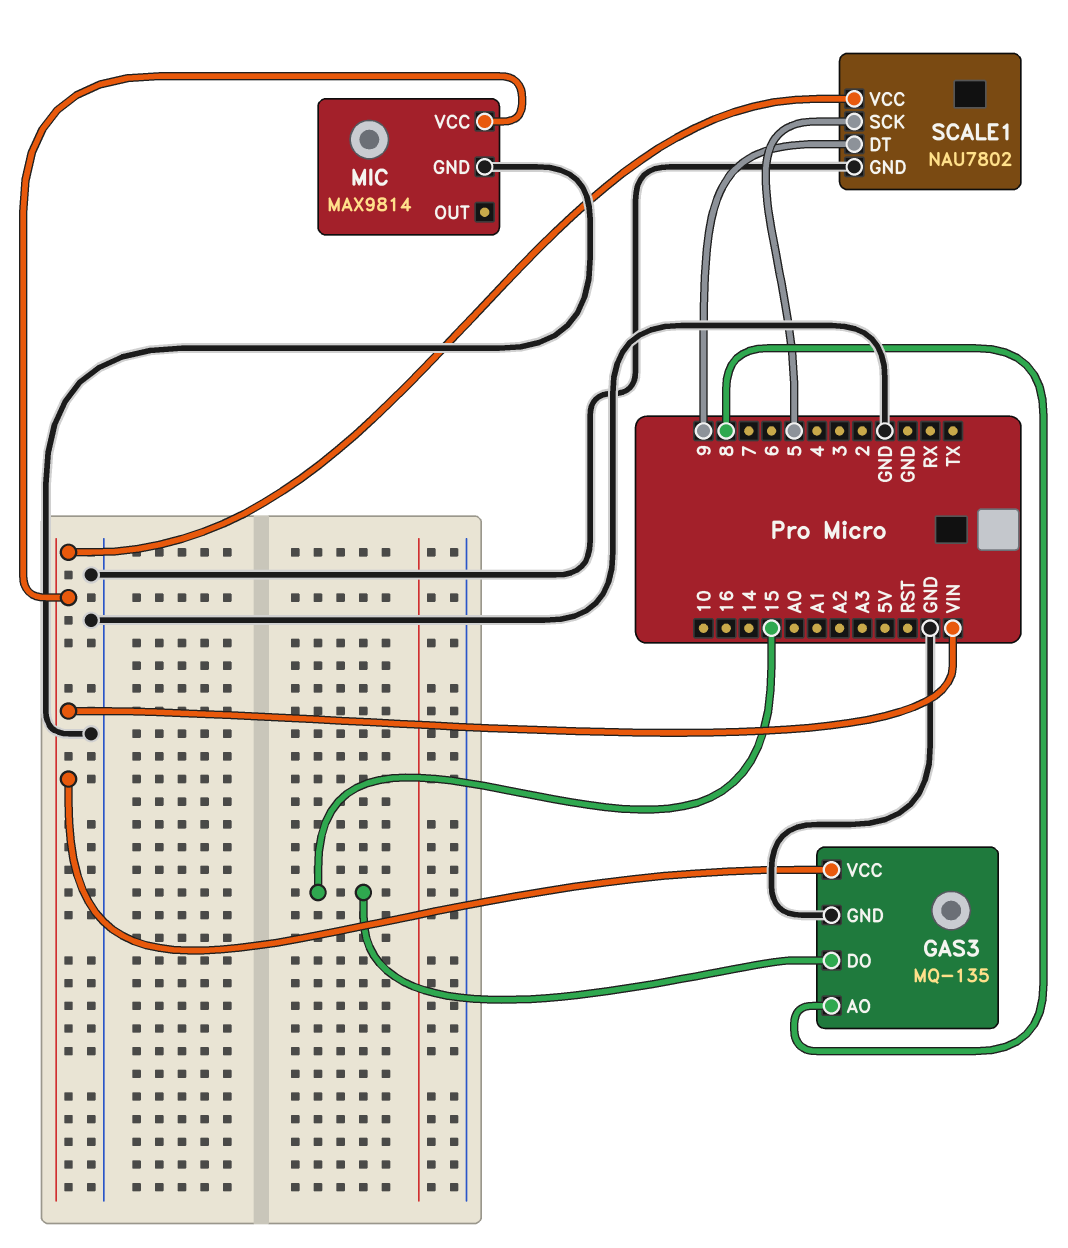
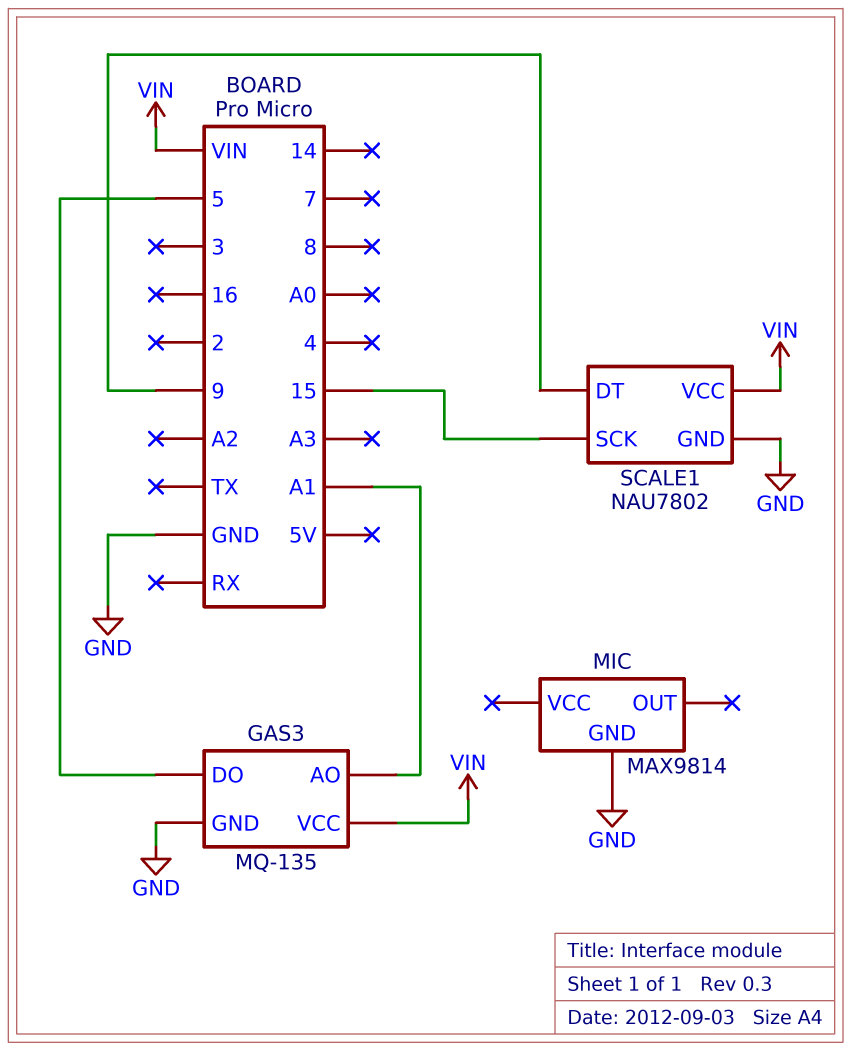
GAS3 pin AO: 8 -> A1
GAS3 pin DO: 15 -> 5
MIC pin VCC: VIN -> none
SCALE1 pin SCK: 5 -> 15

